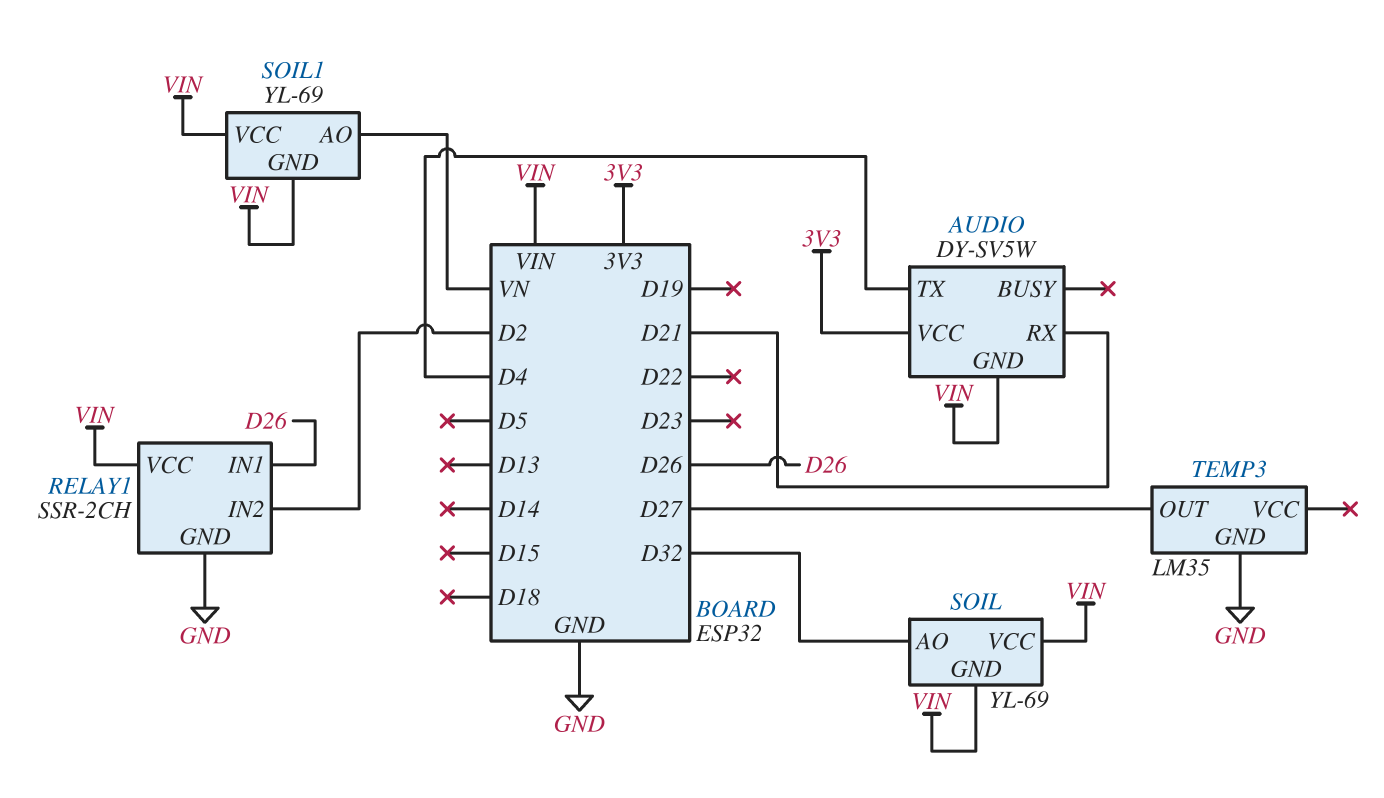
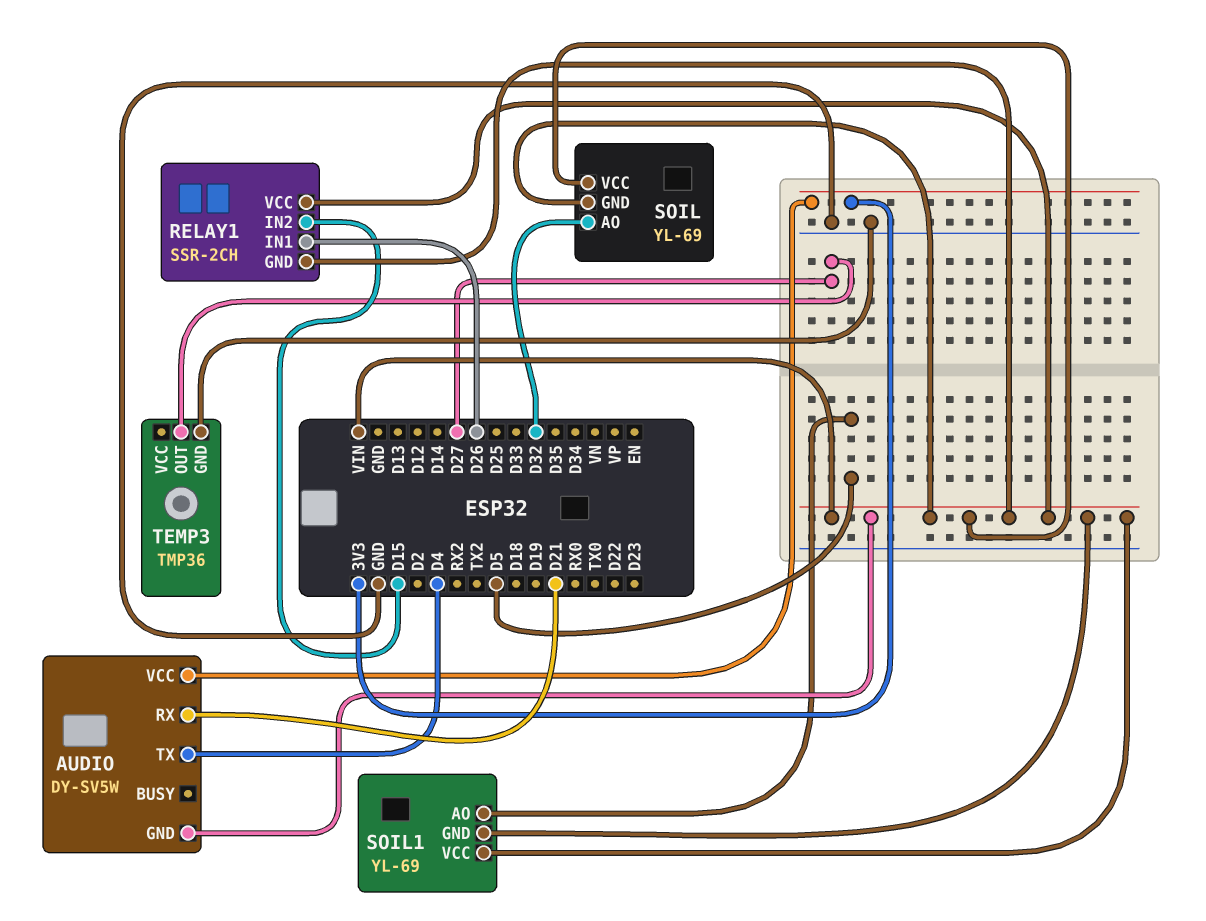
RELAY1 pin GND: GND -> VIN
RELAY1 pin IN2: D2 -> D15
SOIL1 pin AO: VN -> D5
TEMP3: LM35 -> TMP36

